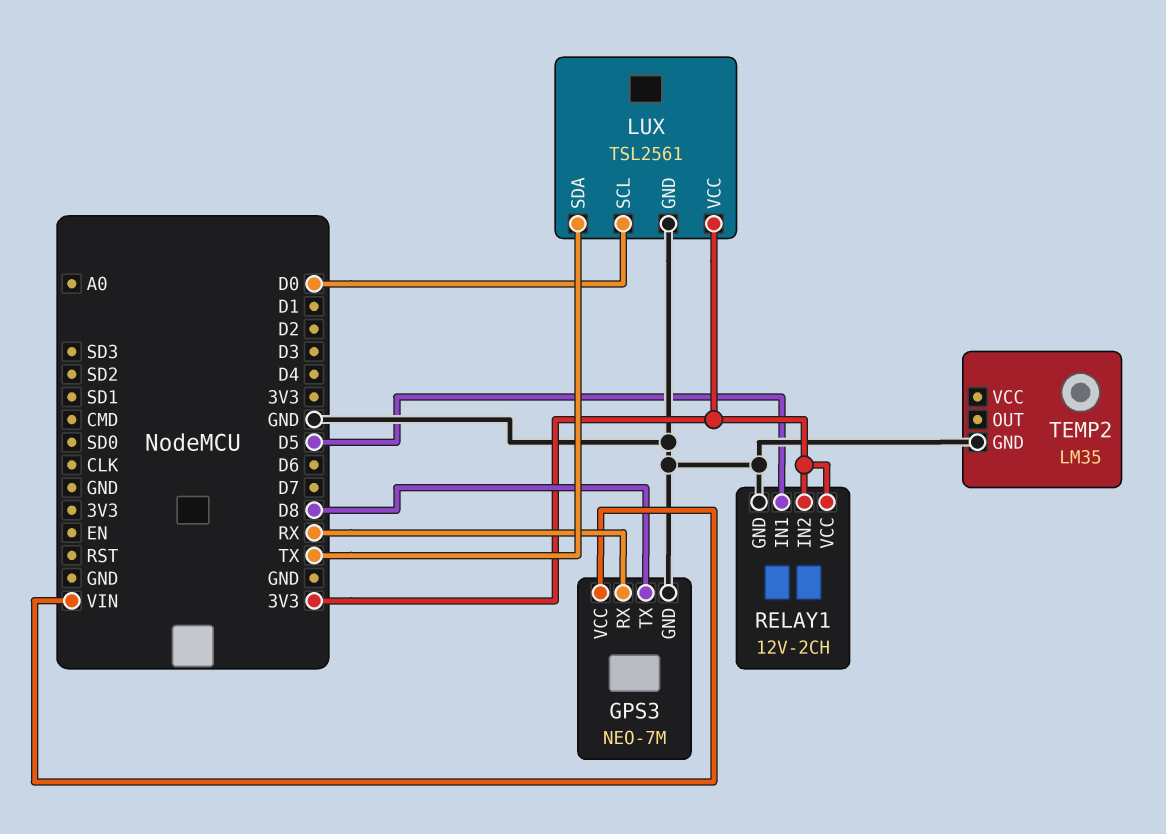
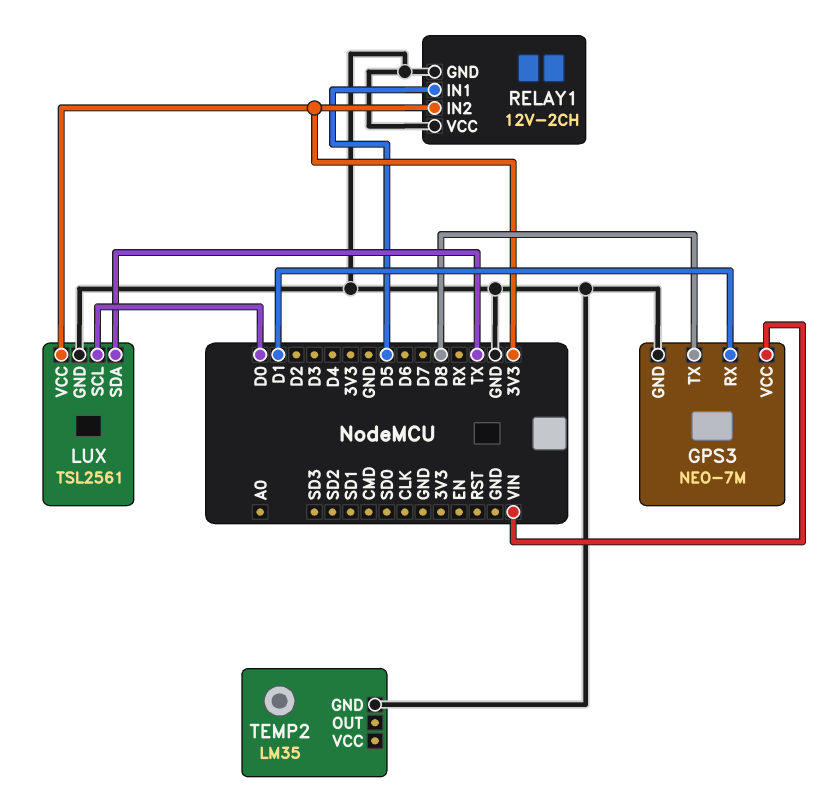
GPS3 pin RX: RX -> D1
RELAY1 pin VCC: 3V3 -> GND

